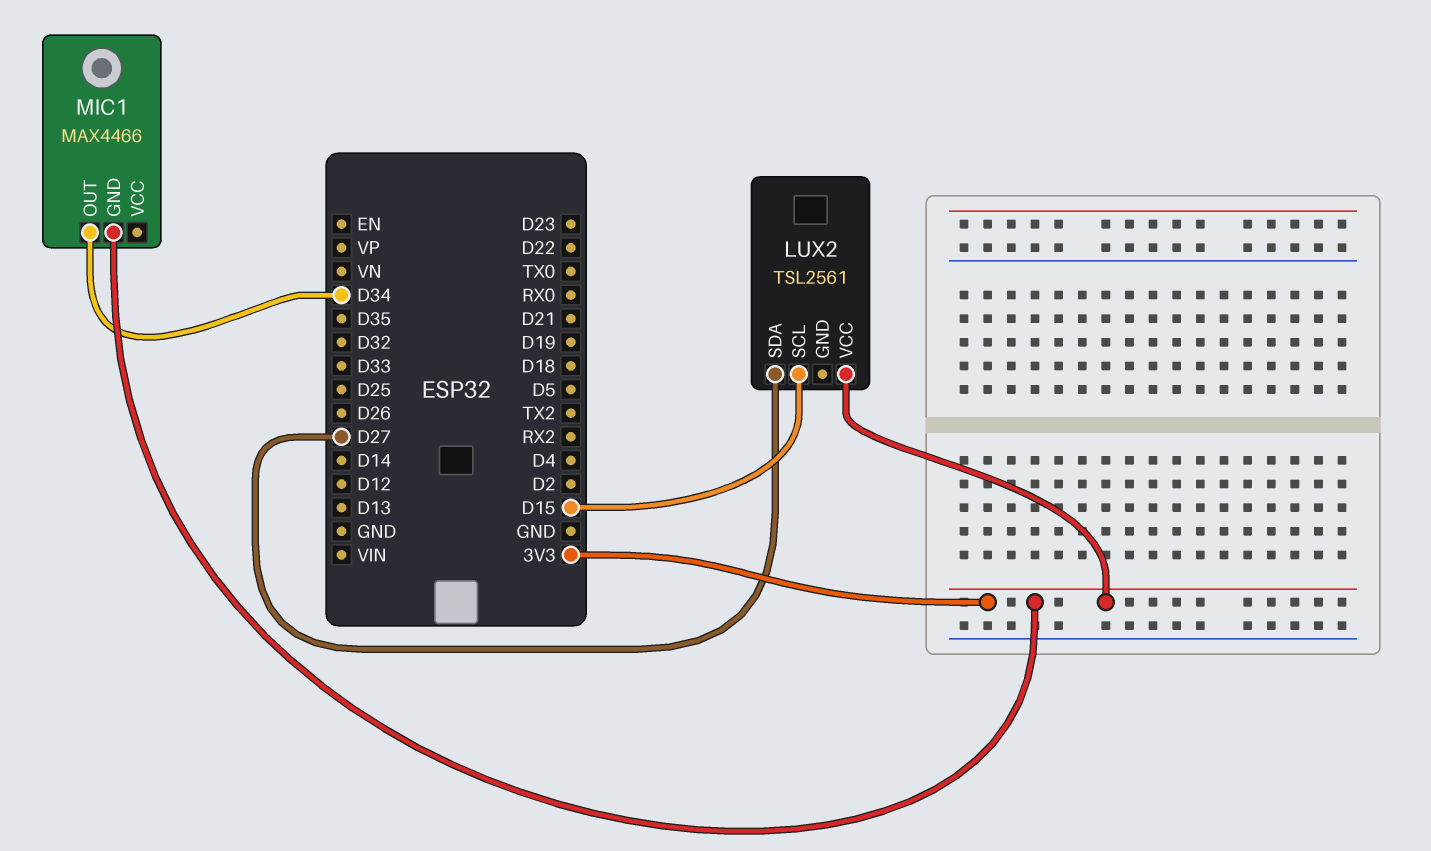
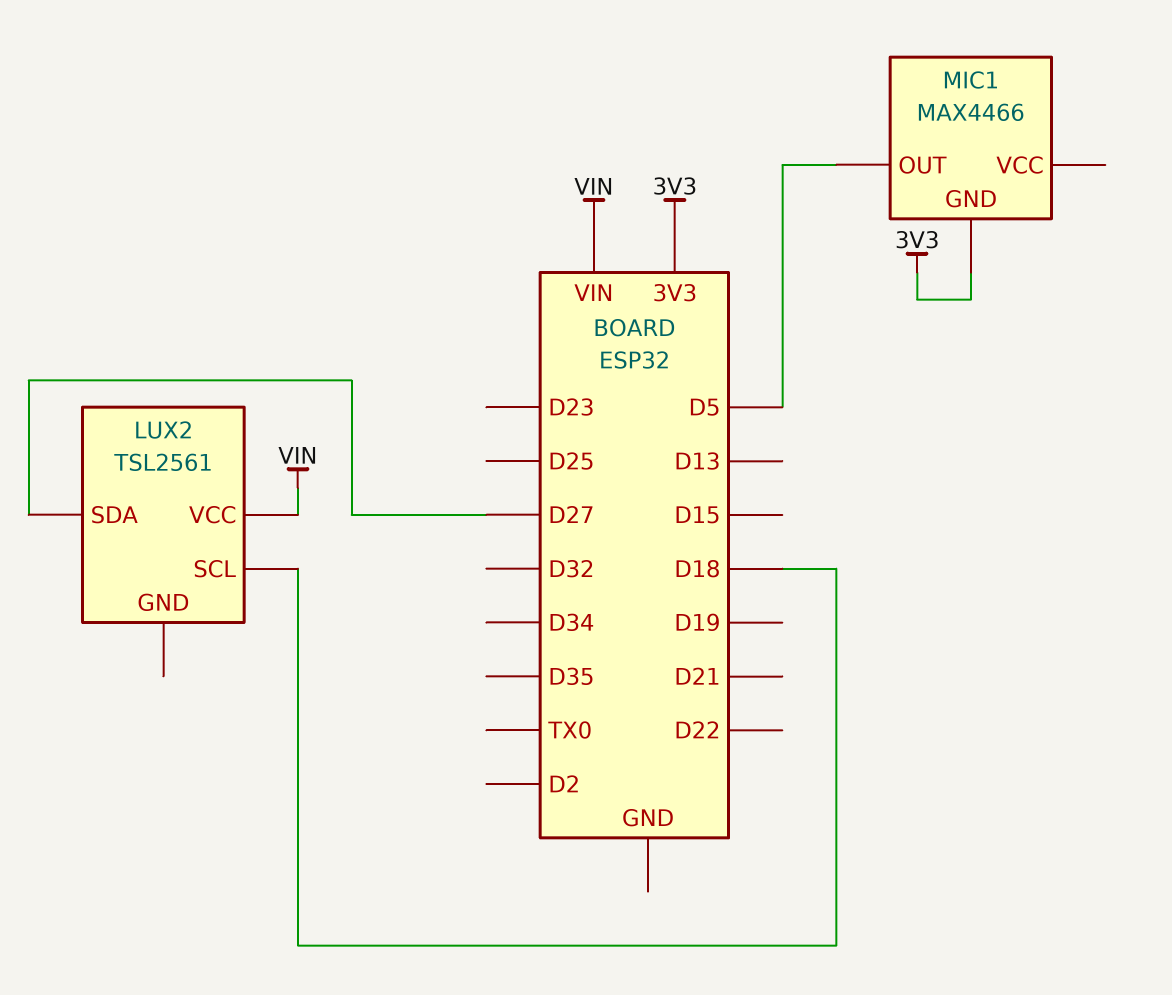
LUX2 pin SCL: D15 -> D18
LUX2 pin VCC: 3V3 -> VIN
MIC1 pin OUT: D34 -> D5

